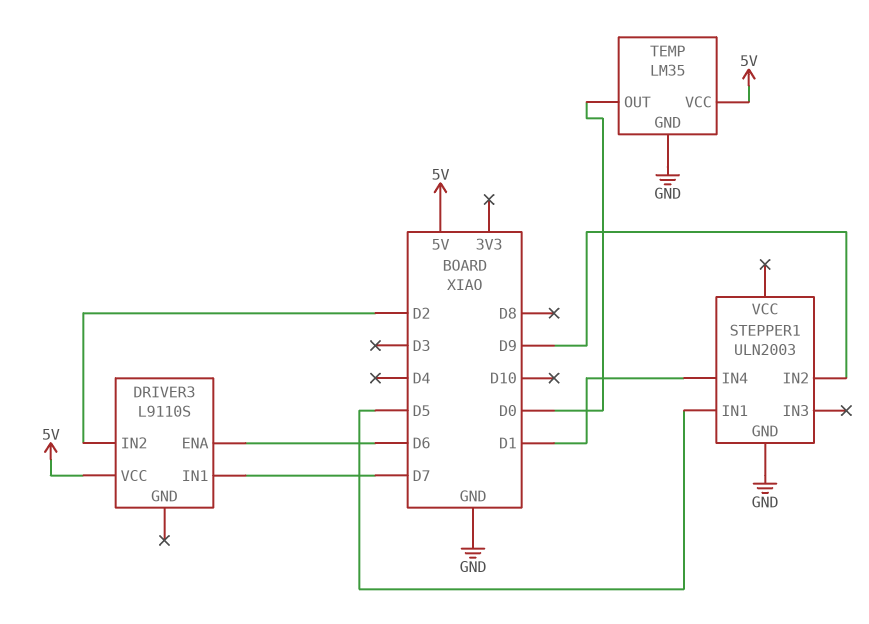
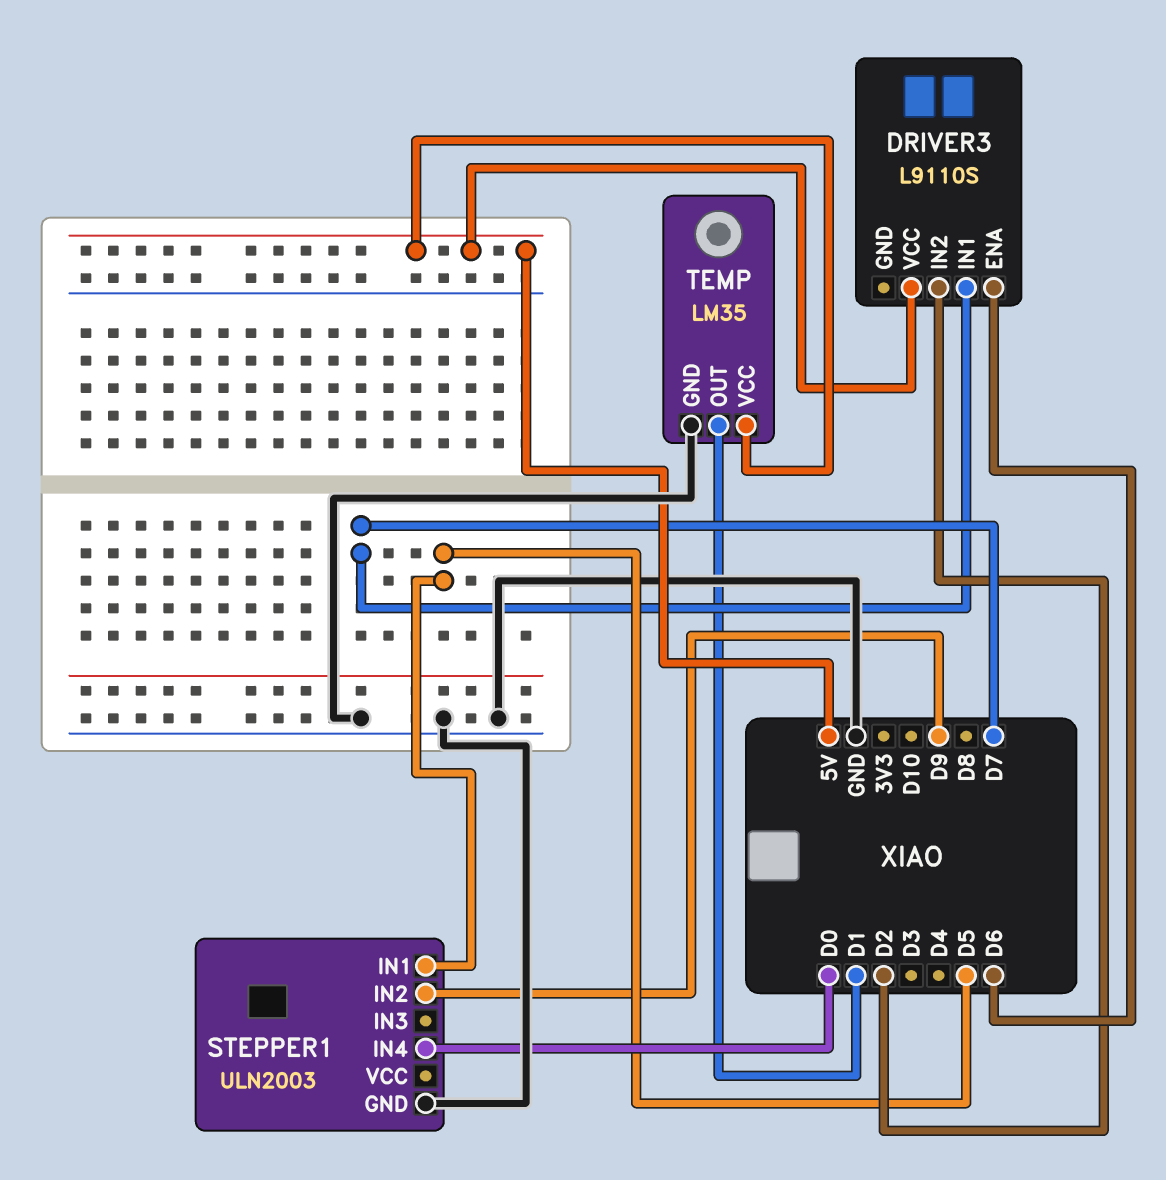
STEPPER1 pin IN4: D1 -> D0
TEMP pin OUT: D0 -> D1

